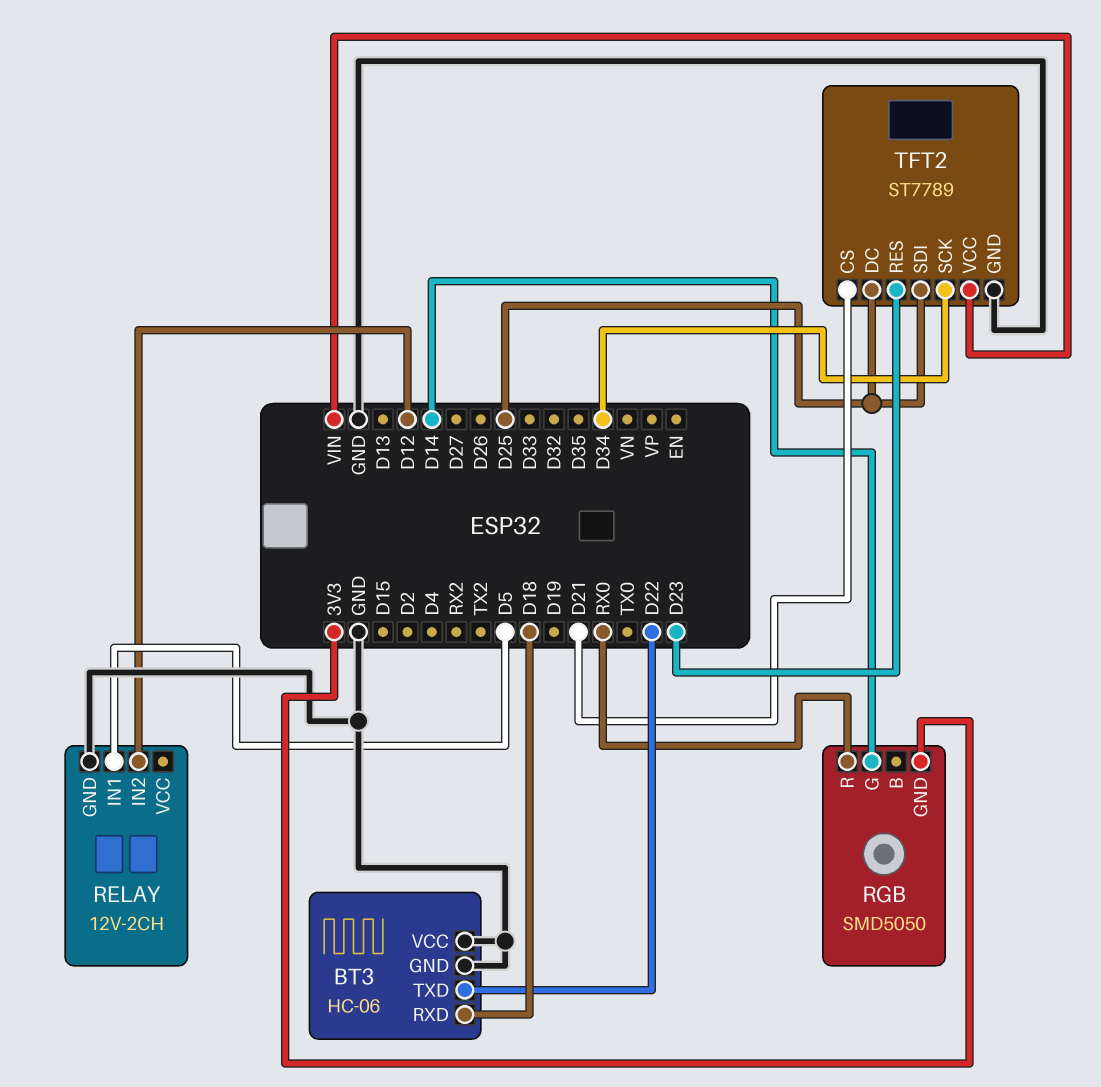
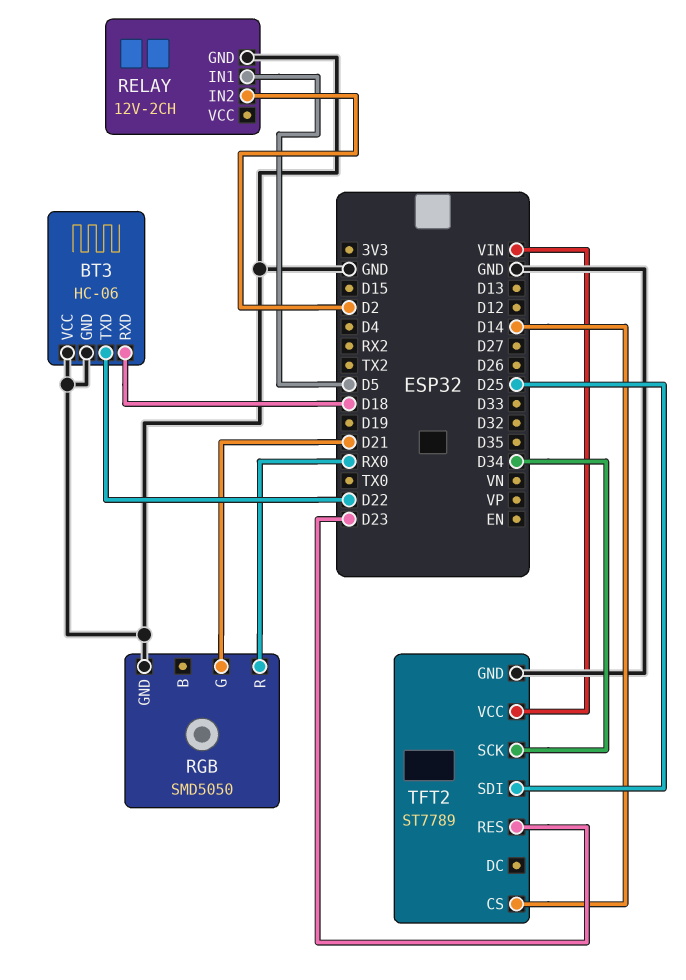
RELAY pin IN2: D12 -> D2
RGB pin G: D14 -> D21
RGB pin GND: 3V3 -> GND
TFT2 pin CS: D21 -> D14
TFT2 pin DC: D25 -> none

